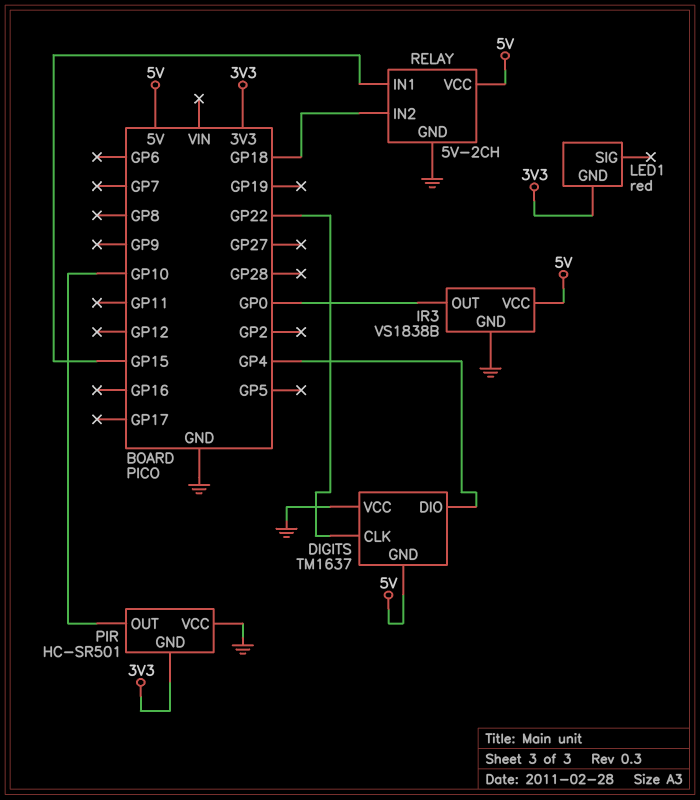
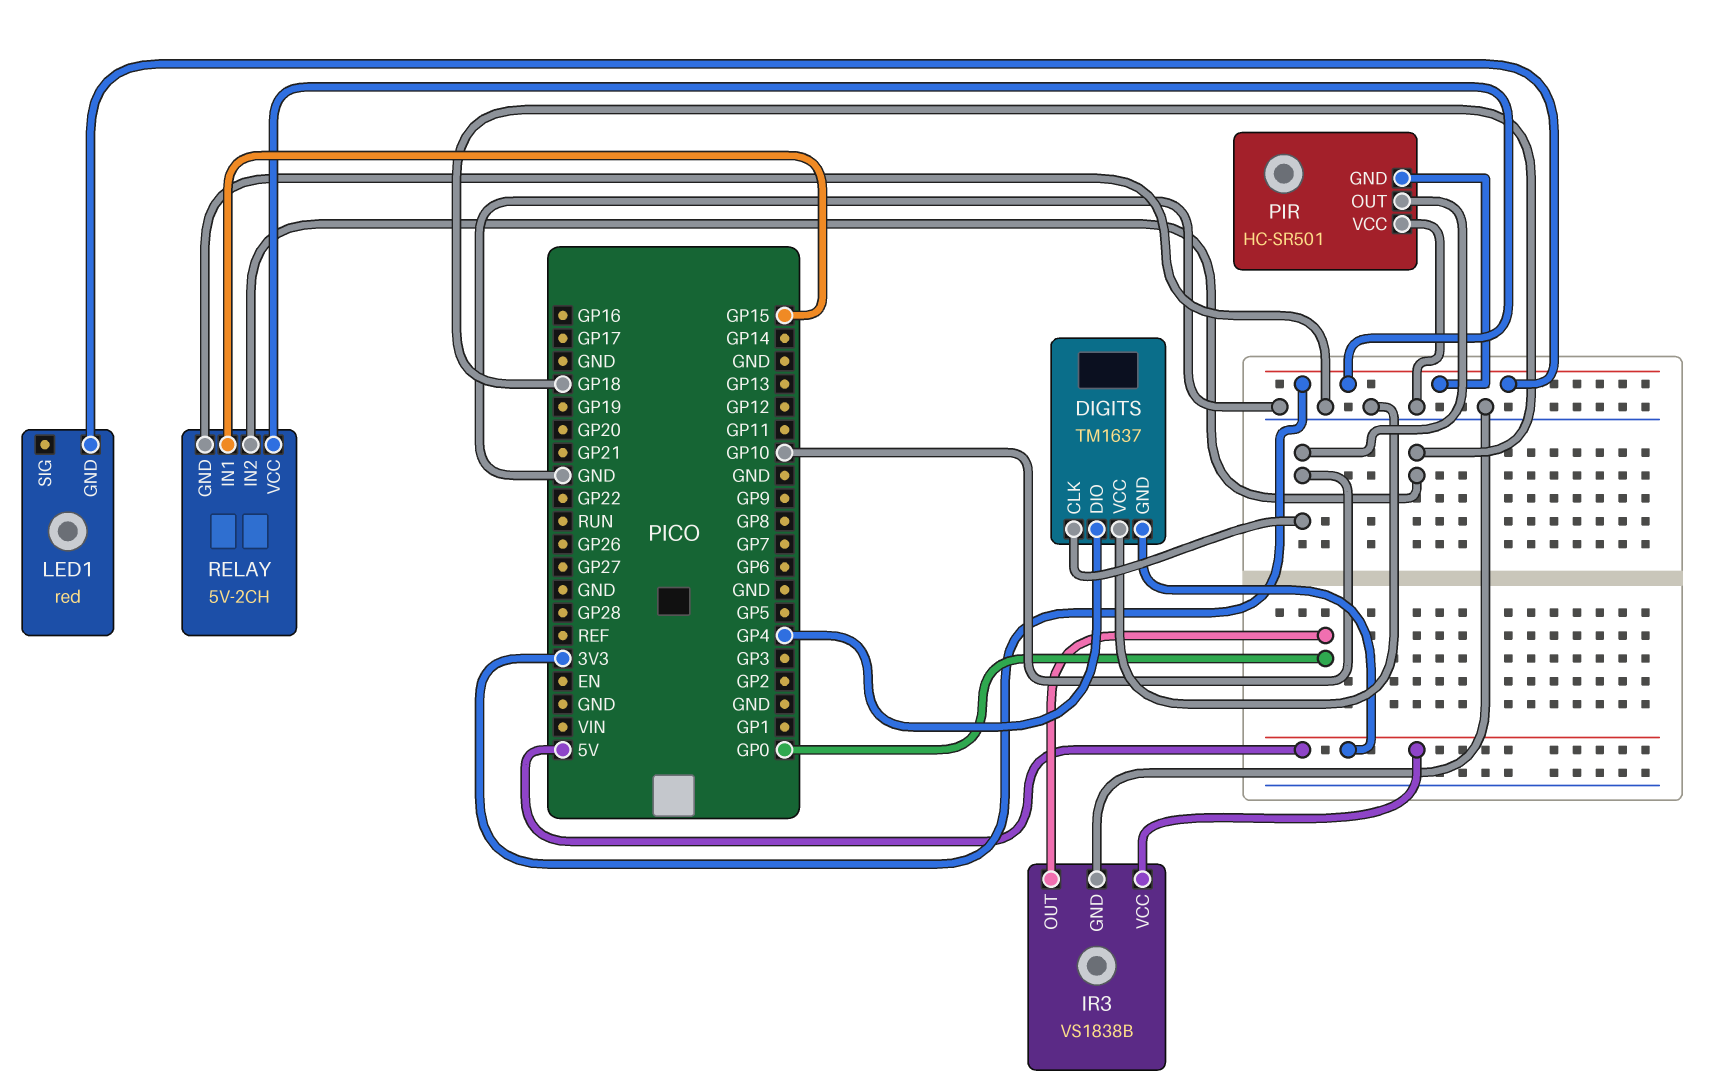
DIGITS pin CLK: GP22 -> GP10
RELAY pin VCC: 5V -> 3V3

